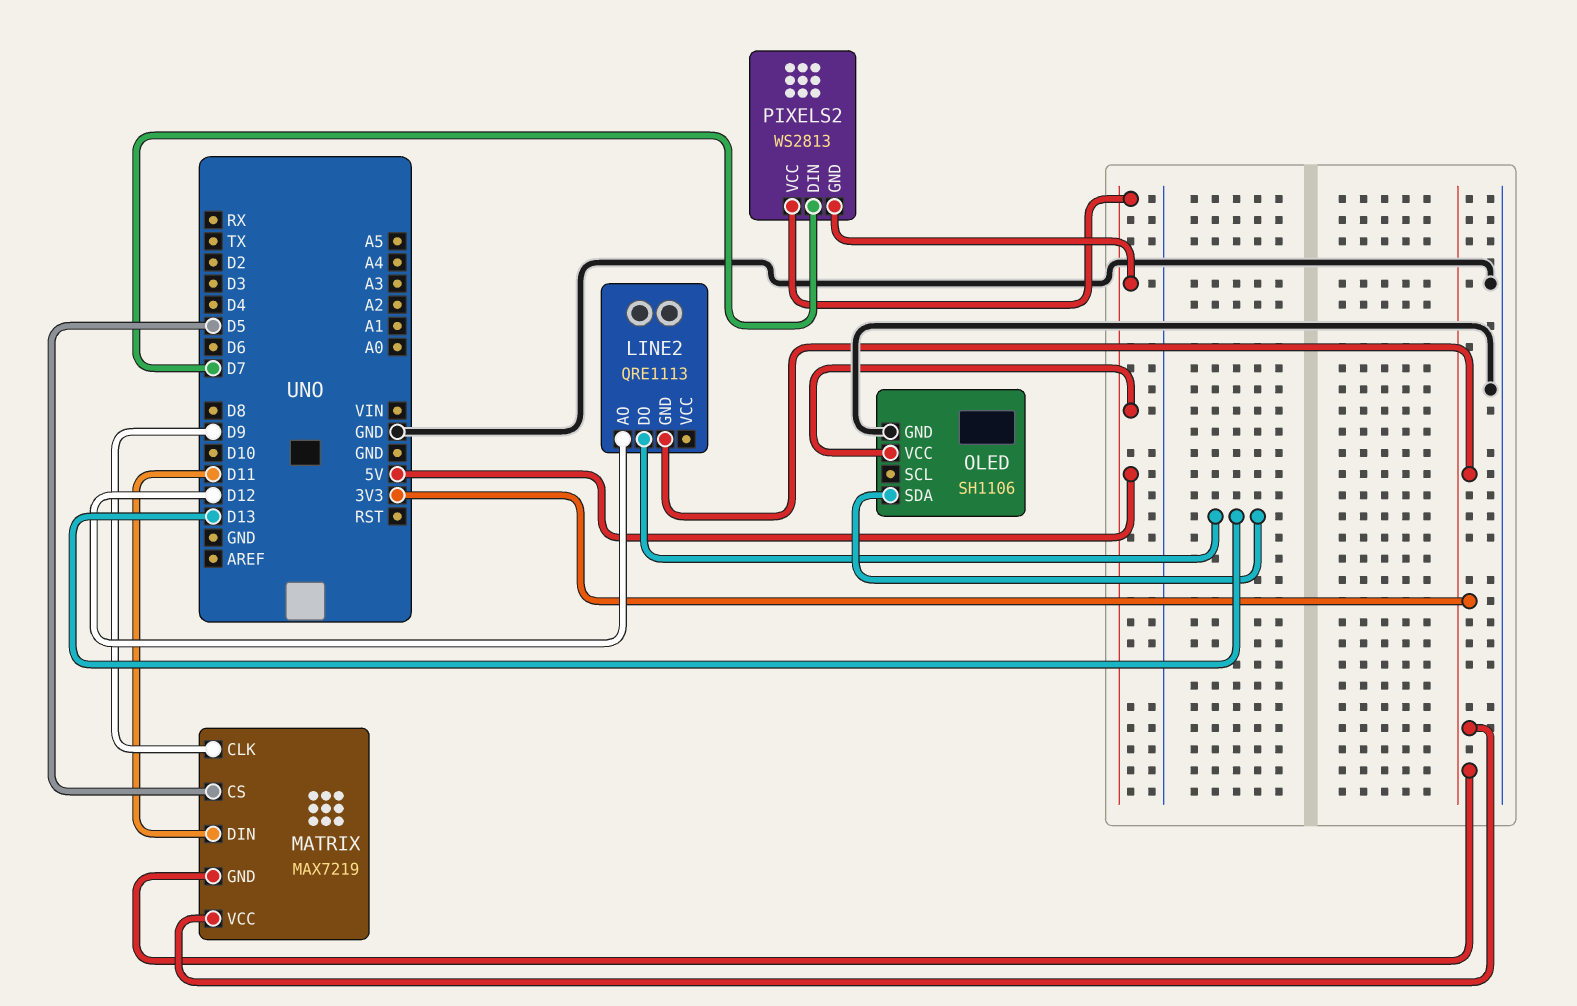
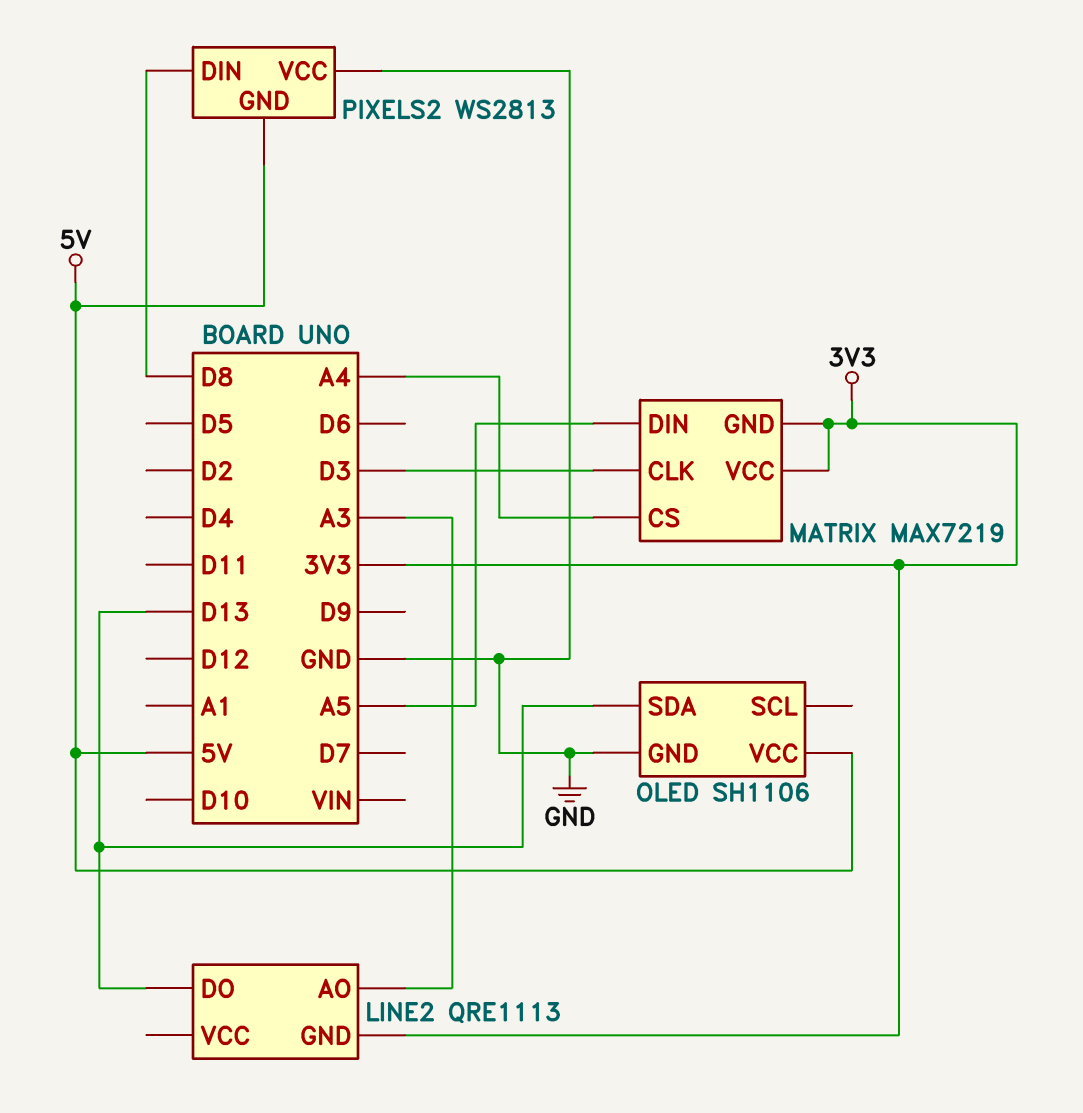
LINE2 pin AO: D12 -> A3
MATRIX pin CLK: D9 -> D3
MATRIX pin CS: D5 -> A4
MATRIX pin DIN: D11 -> A5
PIXELS2 pin DIN: D7 -> D8
PIXELS2 pin VCC: 5V -> GND

